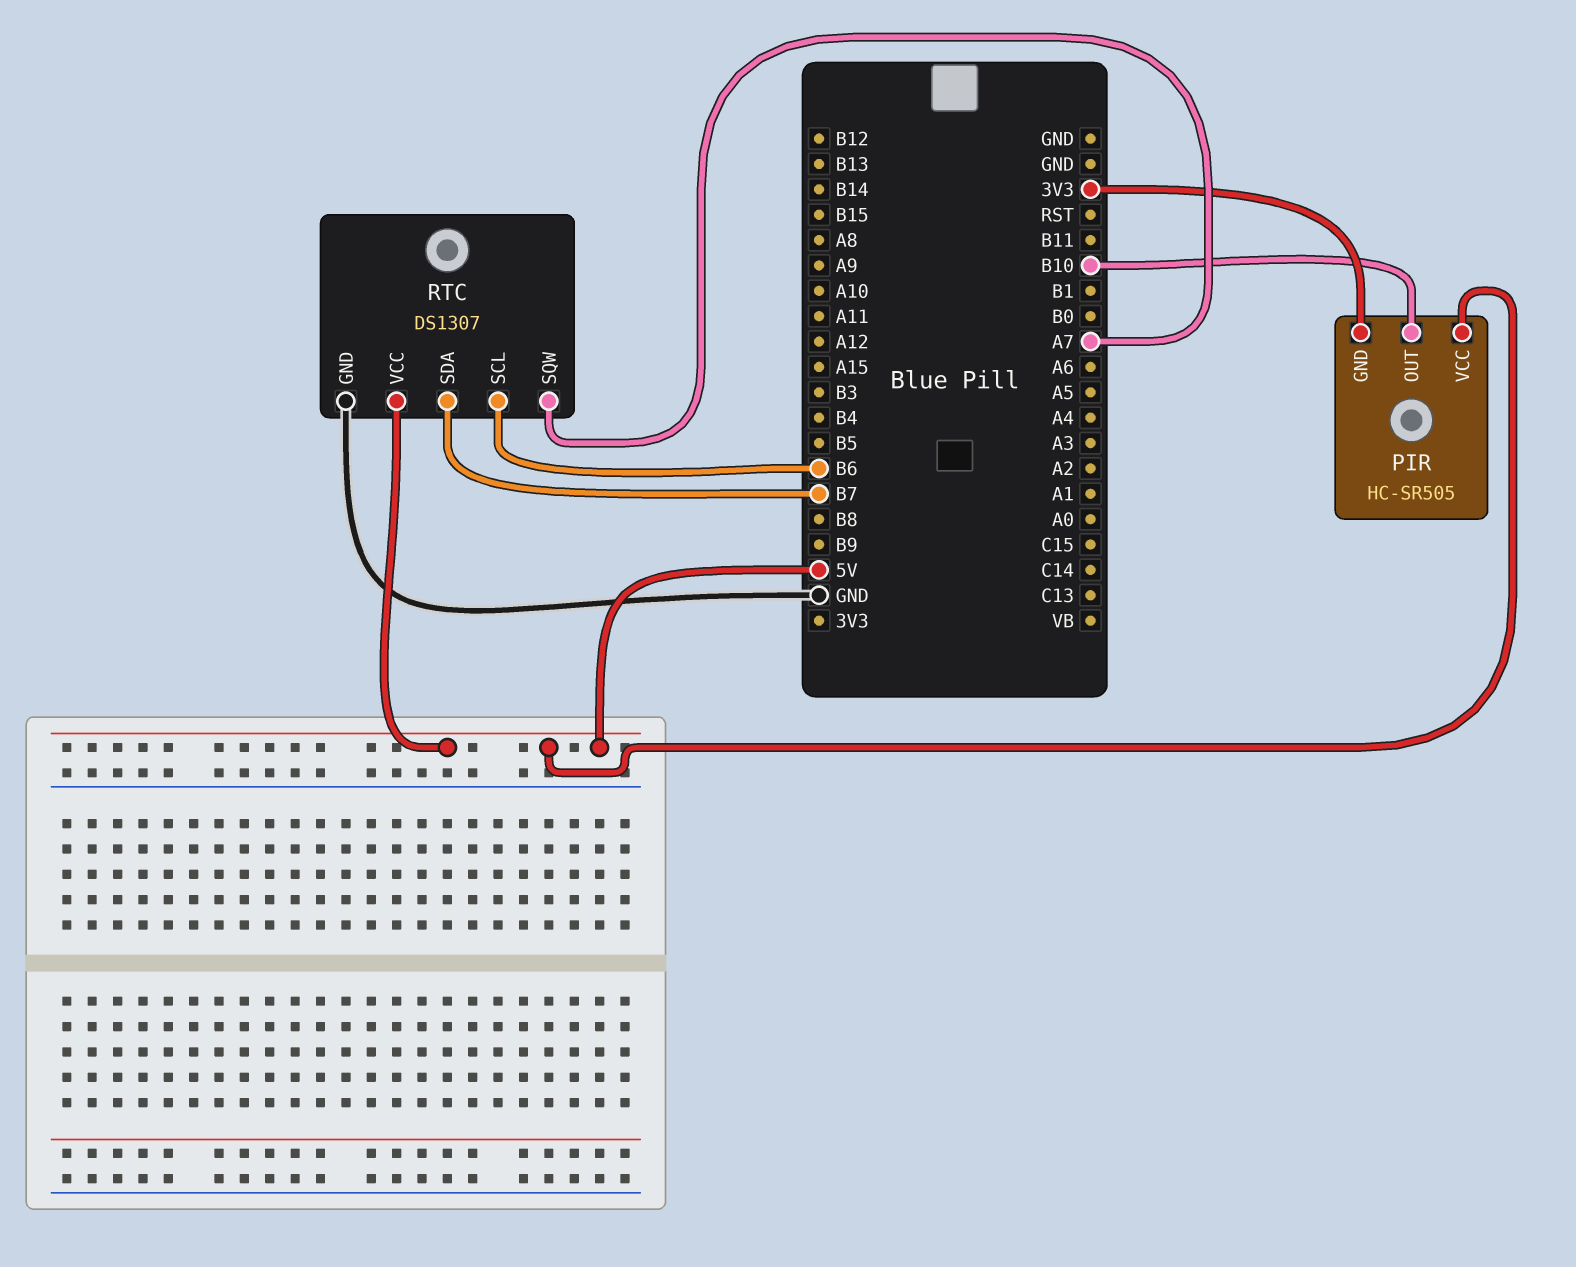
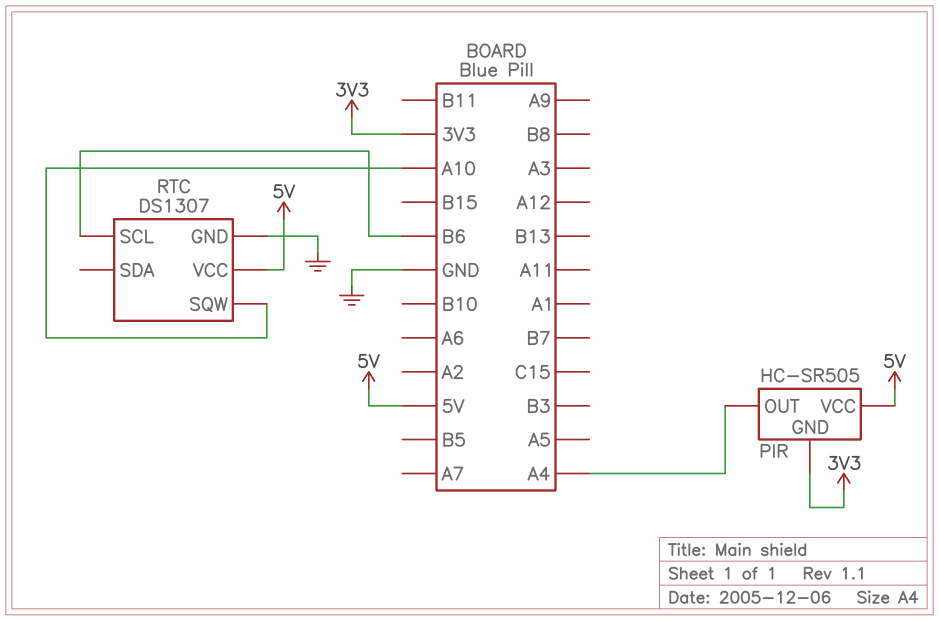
PIR pin OUT: B10 -> A4
RTC pin SDA: B7 -> none
RTC pin SQW: A7 -> A10

